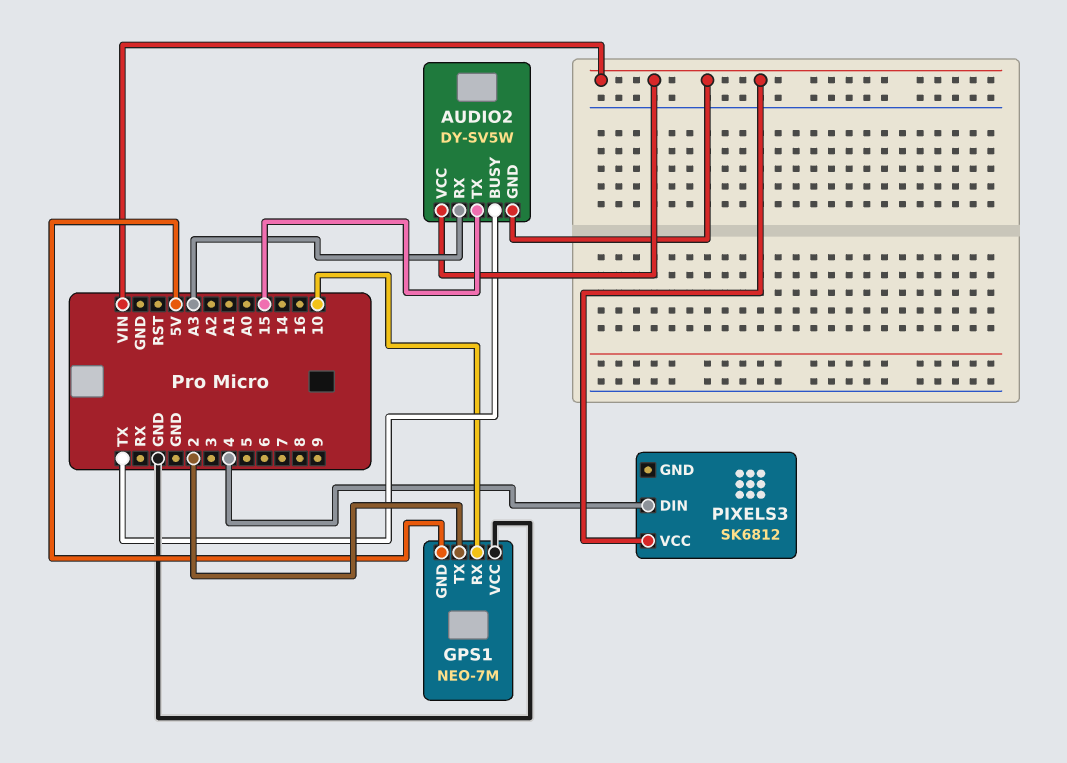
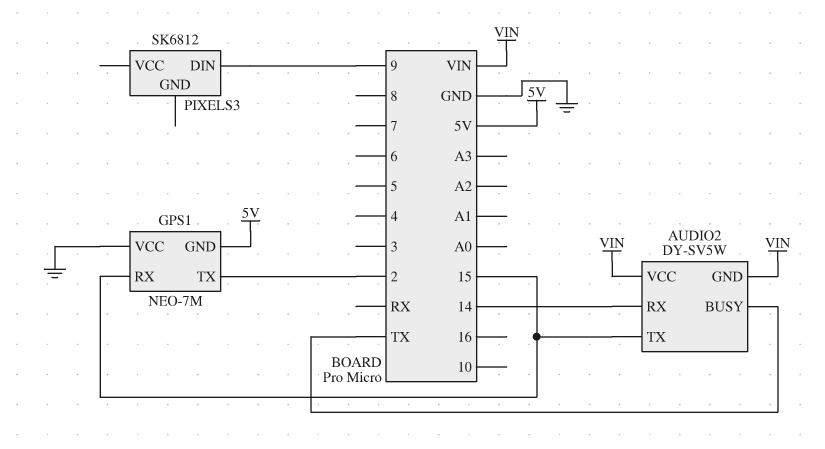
AUDIO2 pin RX: A3 -> 14
GPS1 pin RX: 10 -> 15
PIXELS3 pin DIN: 4 -> 9
PIXELS3 pin VCC: VIN -> none

